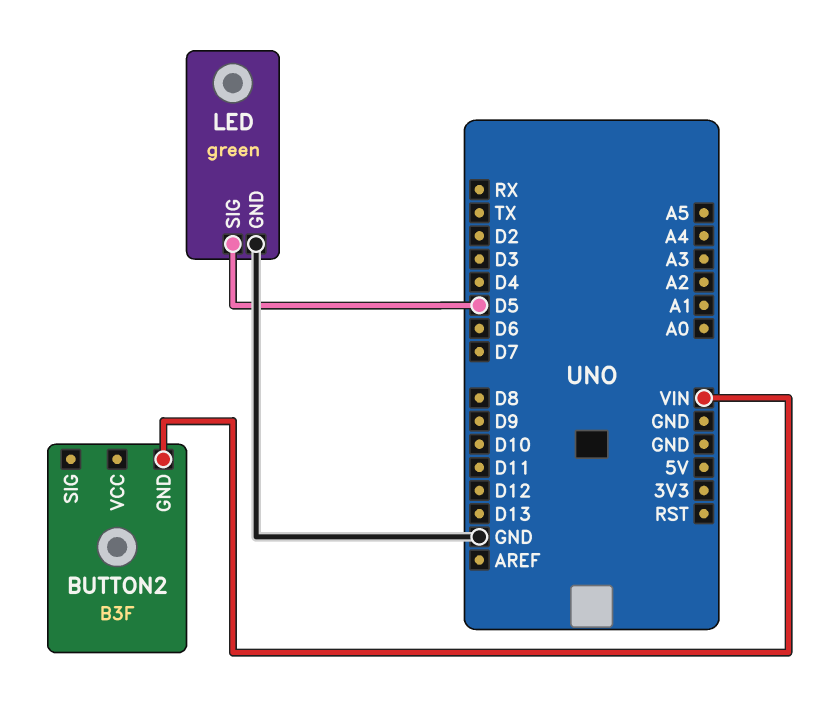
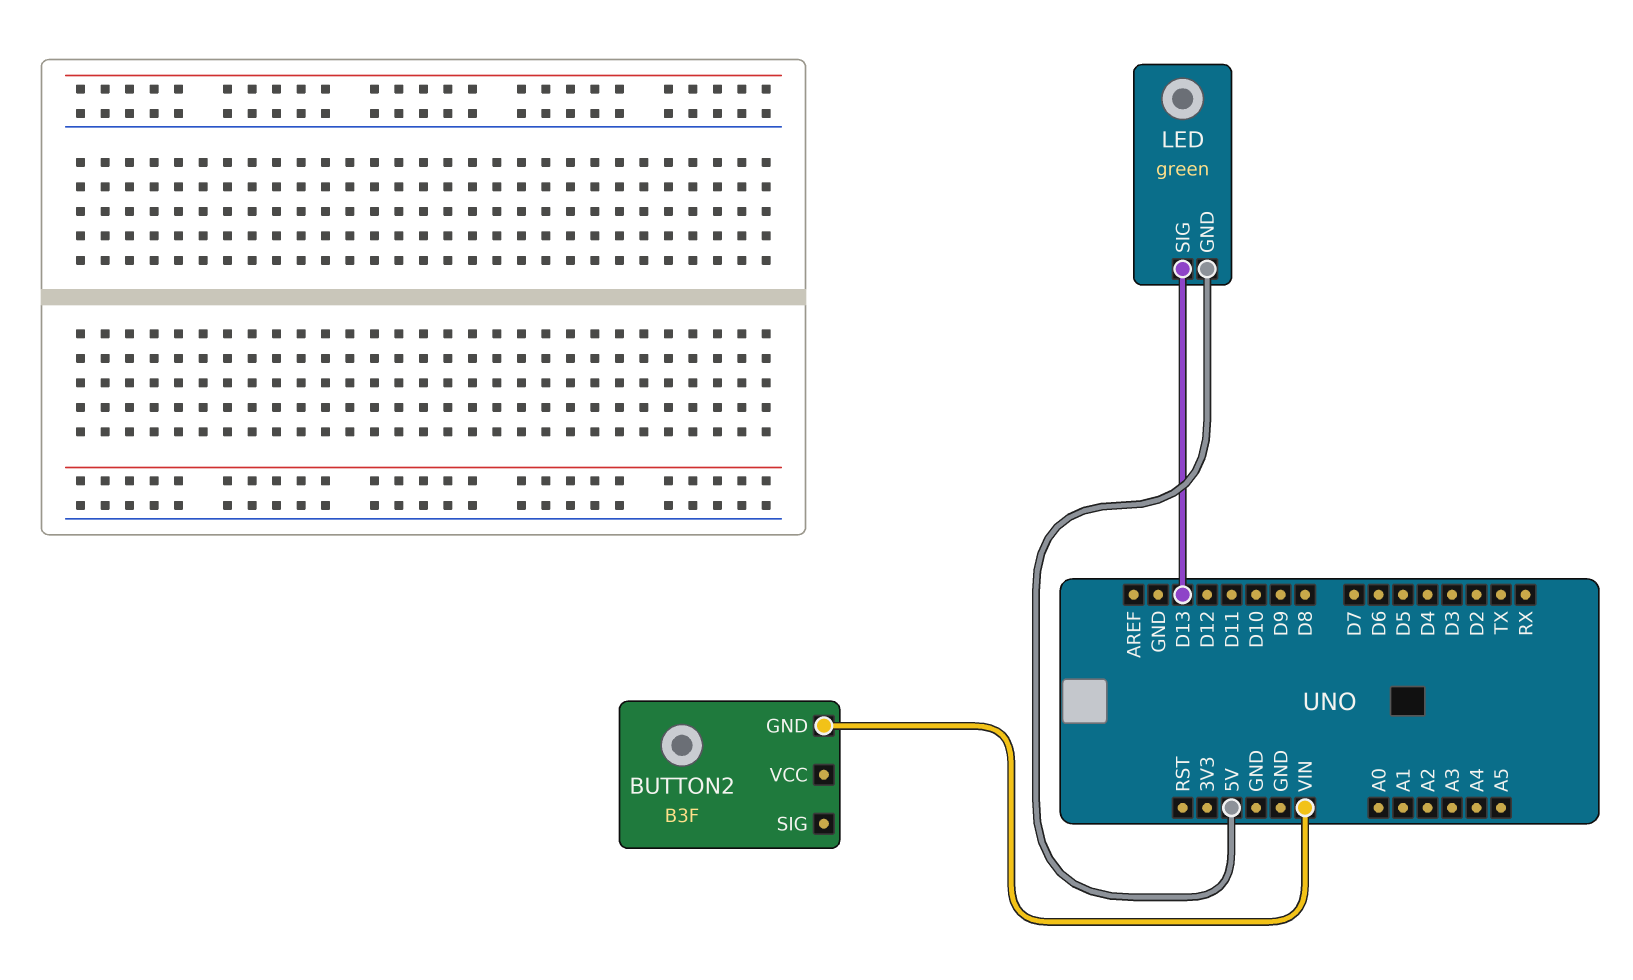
LED pin GND: GND -> 5V
LED pin SIG: D5 -> D13

